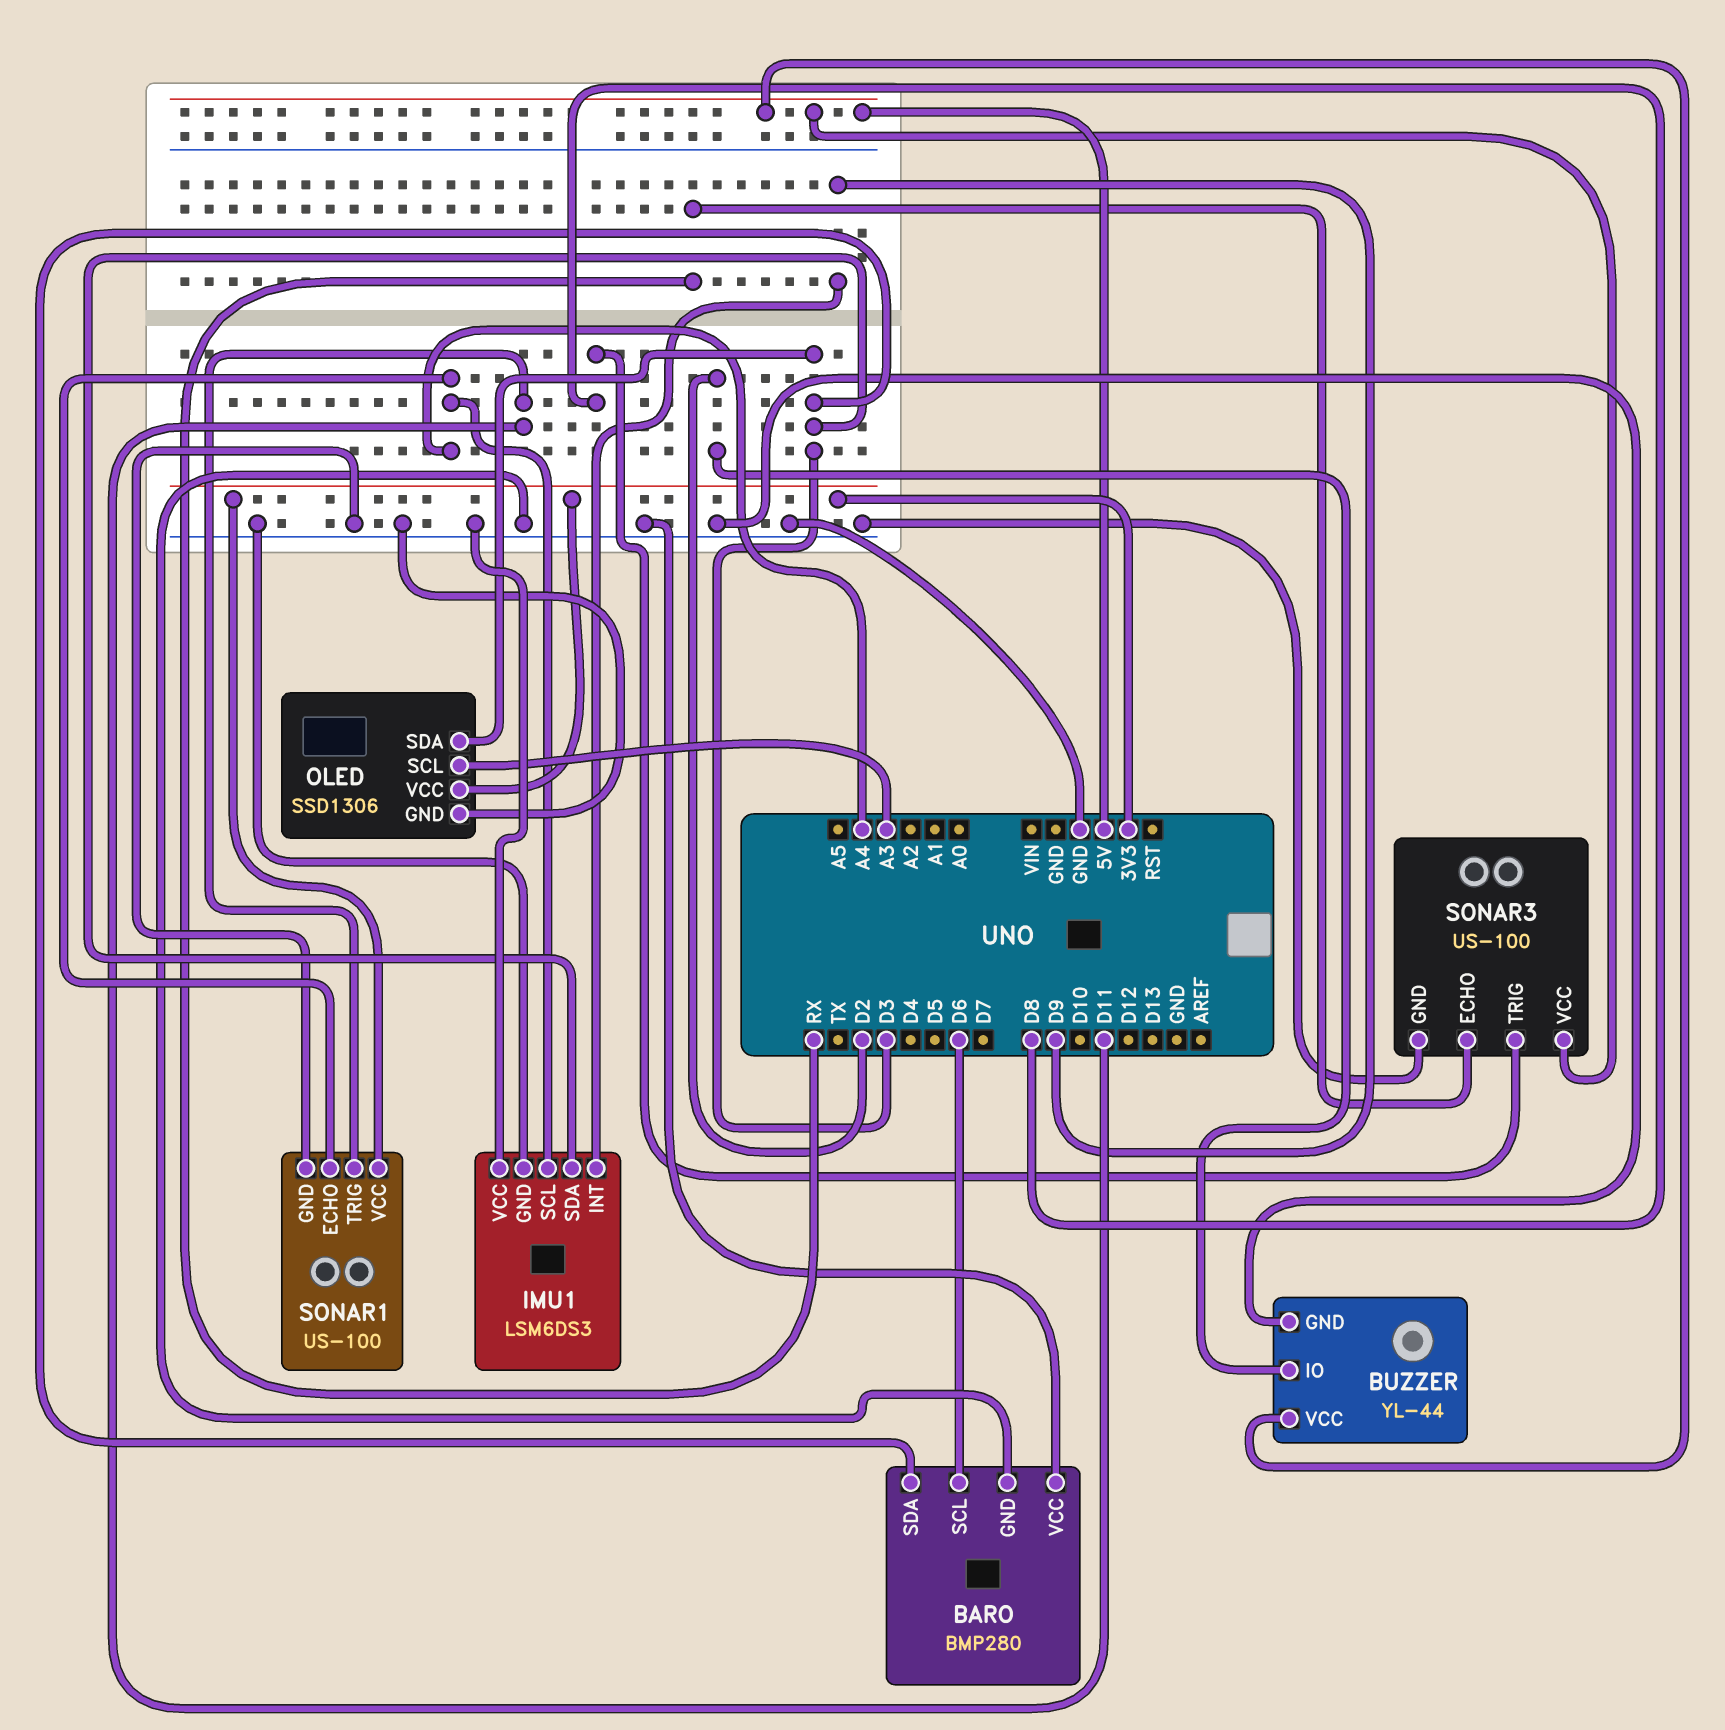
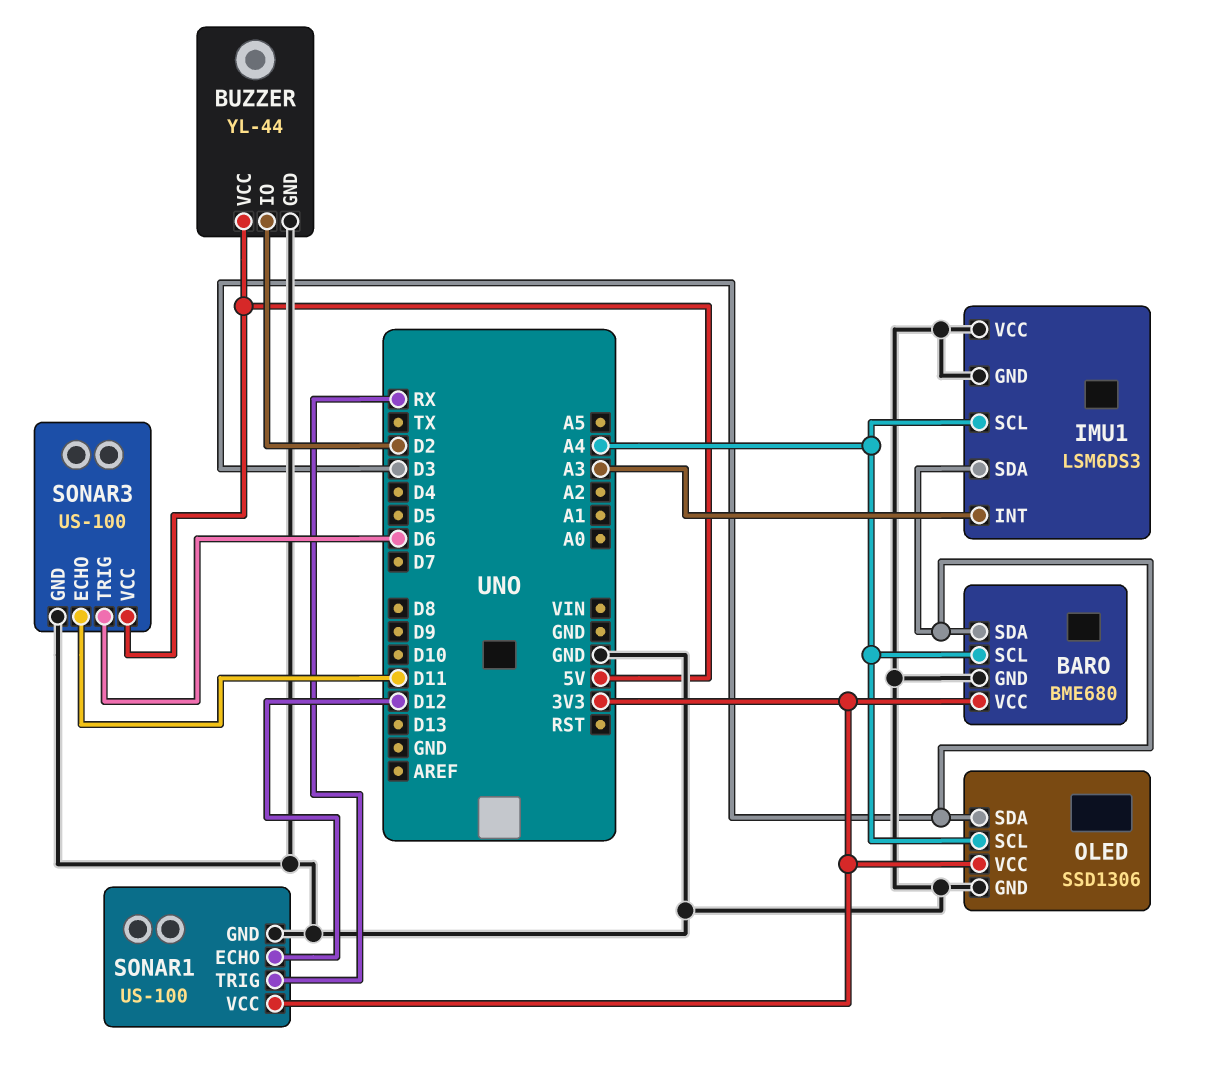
BARO: BMP280 -> BME680
BARO pin SCL: D6 -> A4
BARO pin VCC: GND -> 3V3
IMU1 pin INT: D9 -> A3
OLED pin SCL: A3 -> A4
SONAR1 pin ECHO: A4 -> D12
SONAR1 pin TRIG: D11 -> RX
SONAR3 pin ECHO: RX -> D11
SONAR3 pin TRIG: D8 -> D6

